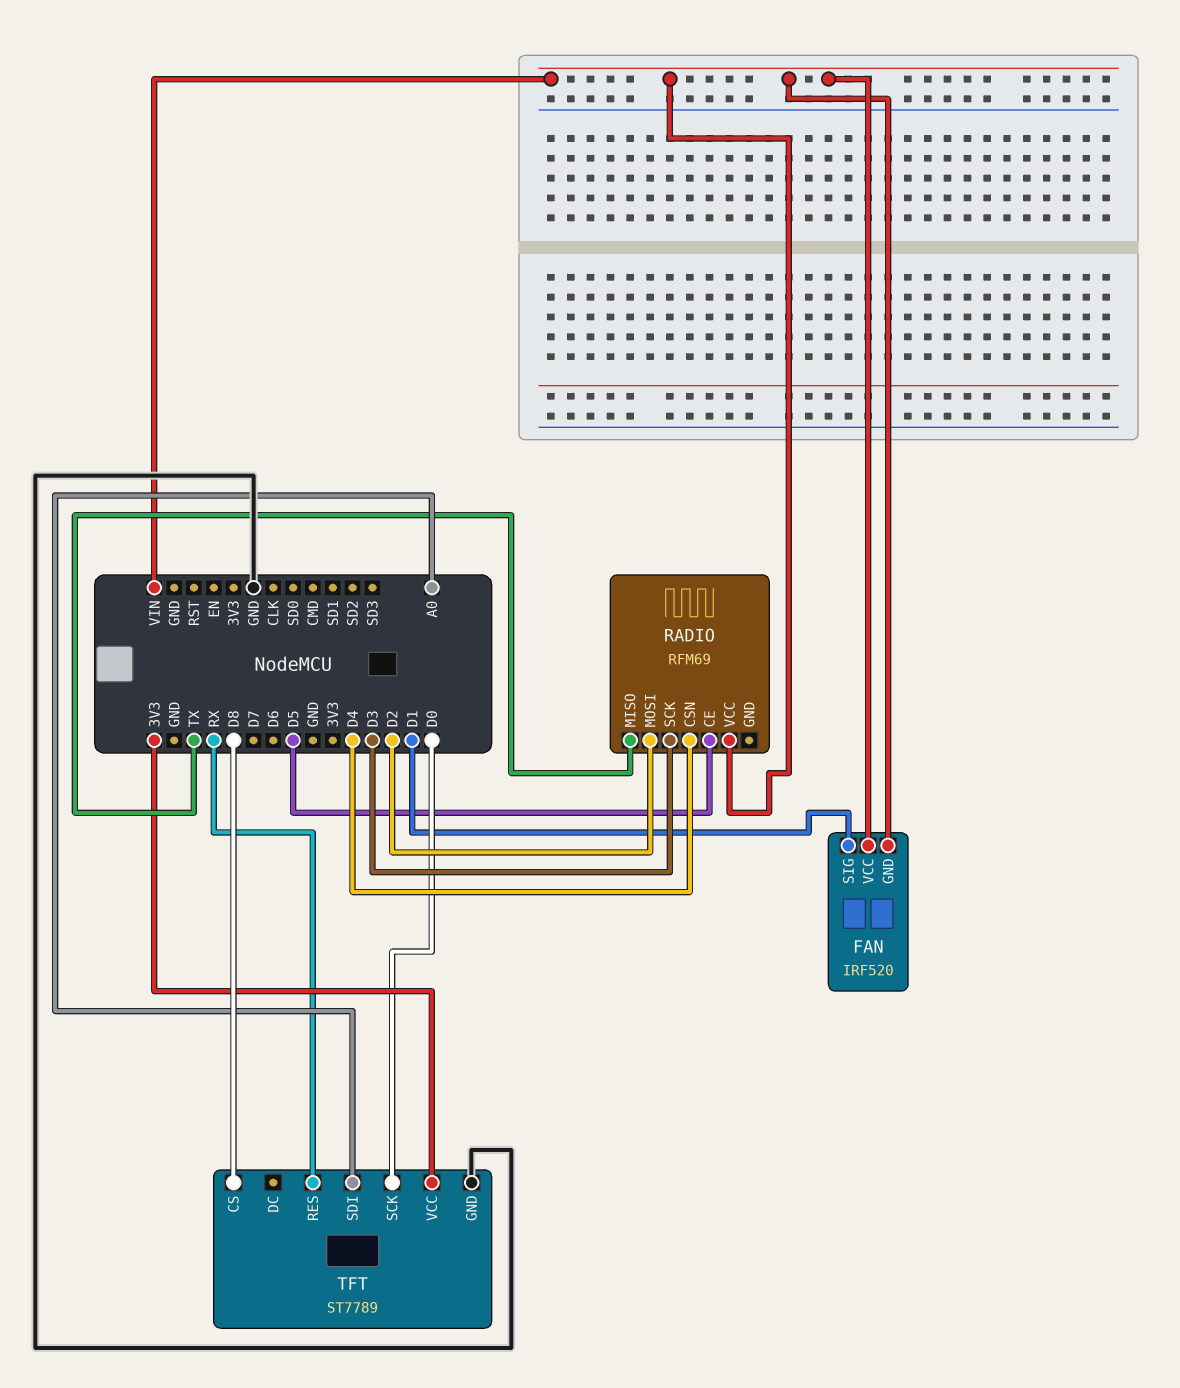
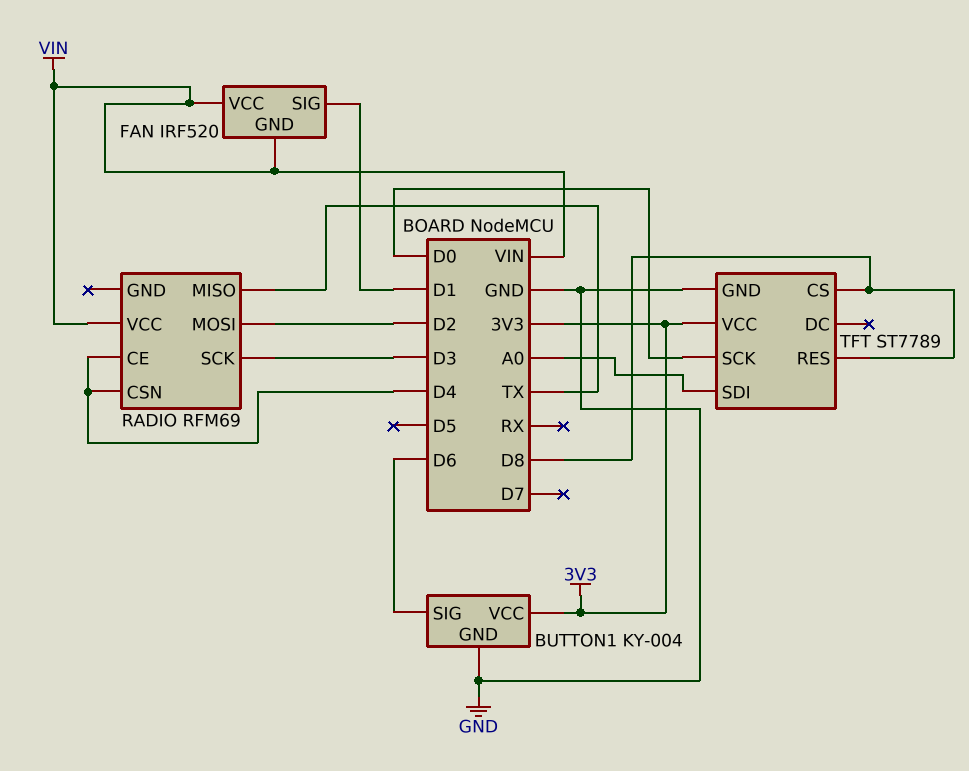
BUTTON1: none -> KY-004
BUTTON1 pin GND: none -> GND
BUTTON1 pin SIG: none -> D6
BUTTON1 pin VCC: none -> 3V3
RADIO pin CE: D5 -> D4
TFT pin RES: RX -> D8

